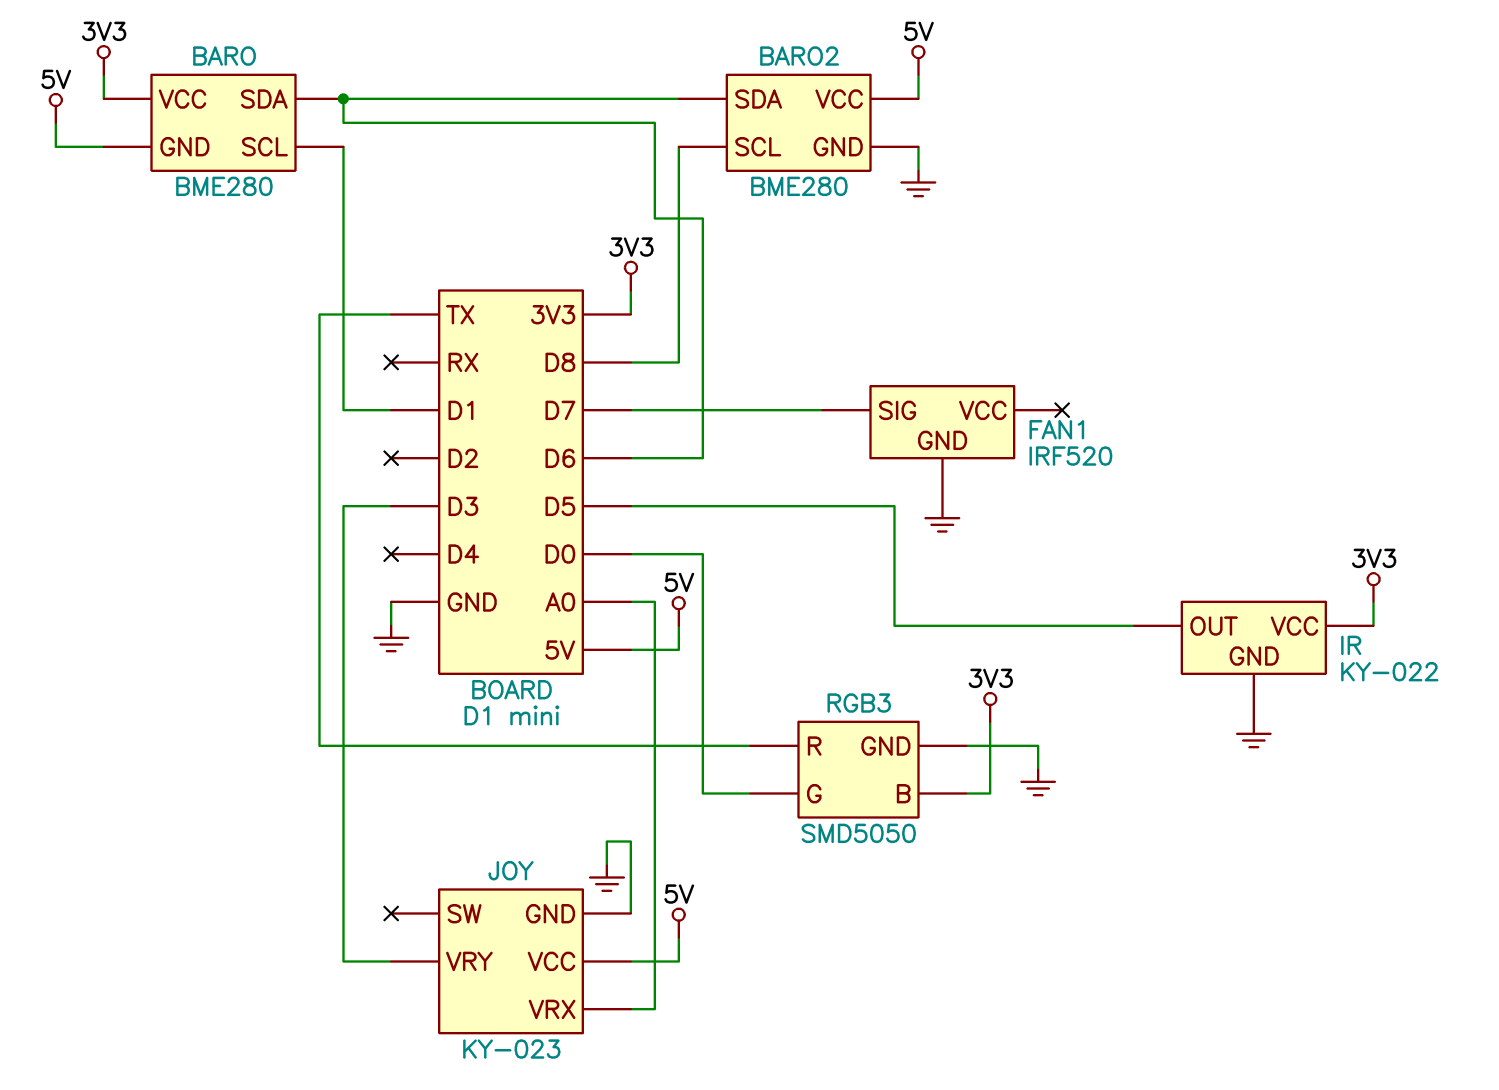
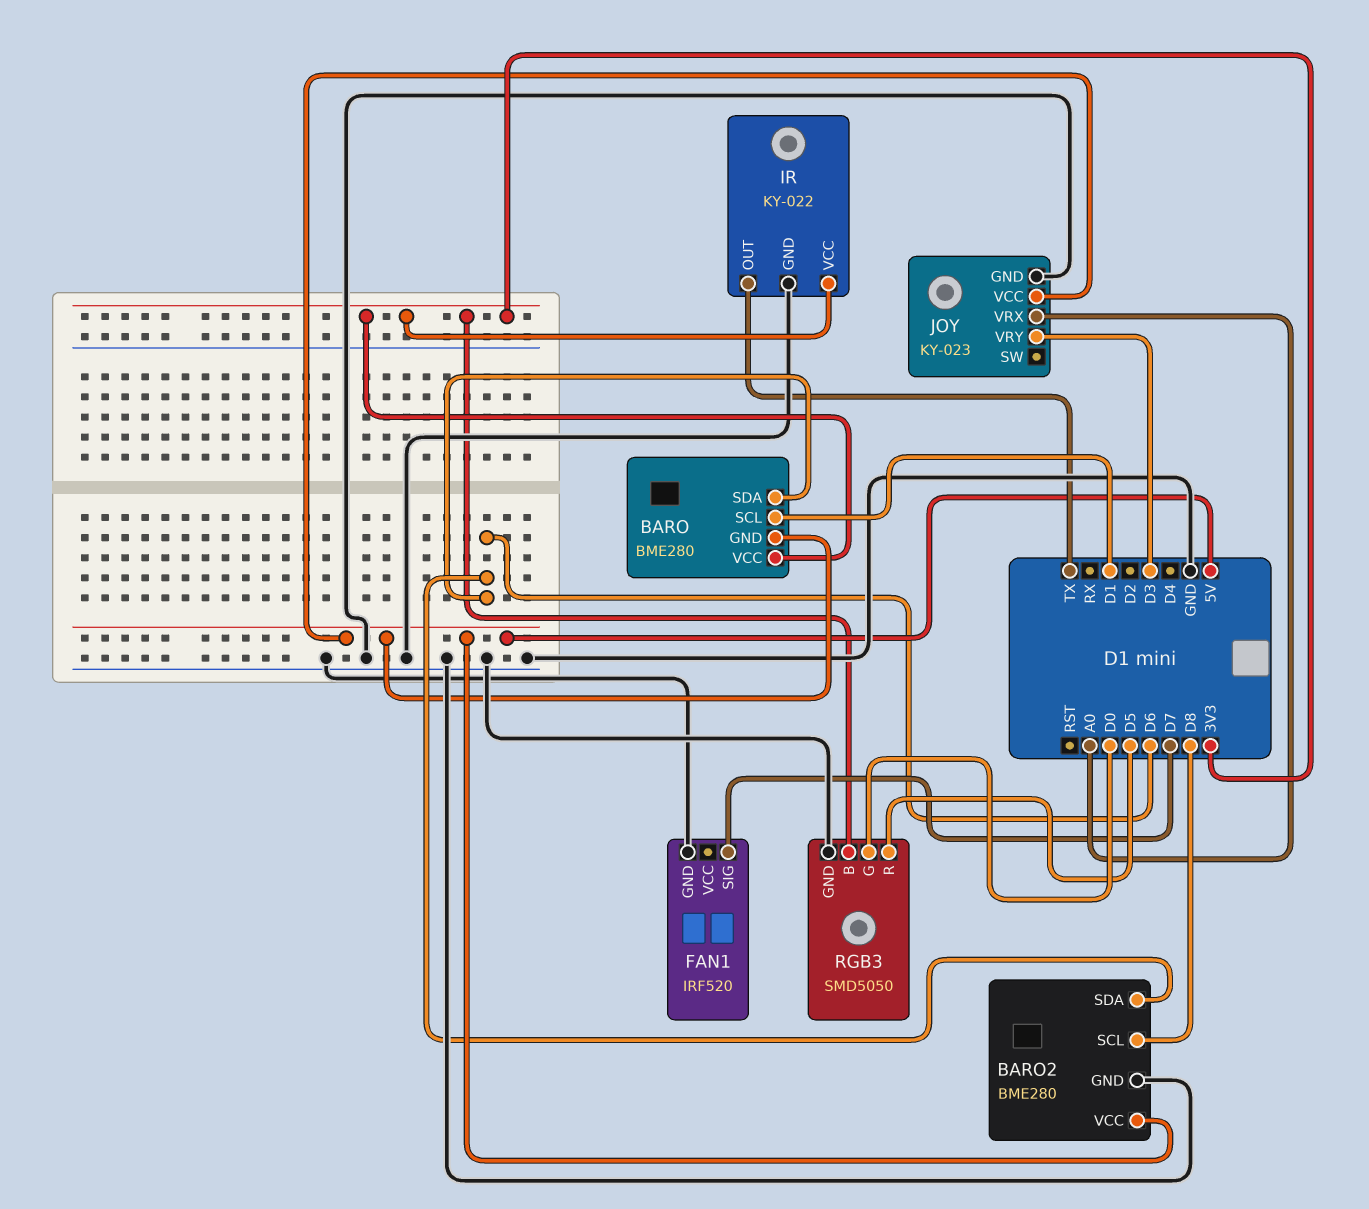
IR pin OUT: D5 -> TX
RGB3 pin R: TX -> D5

